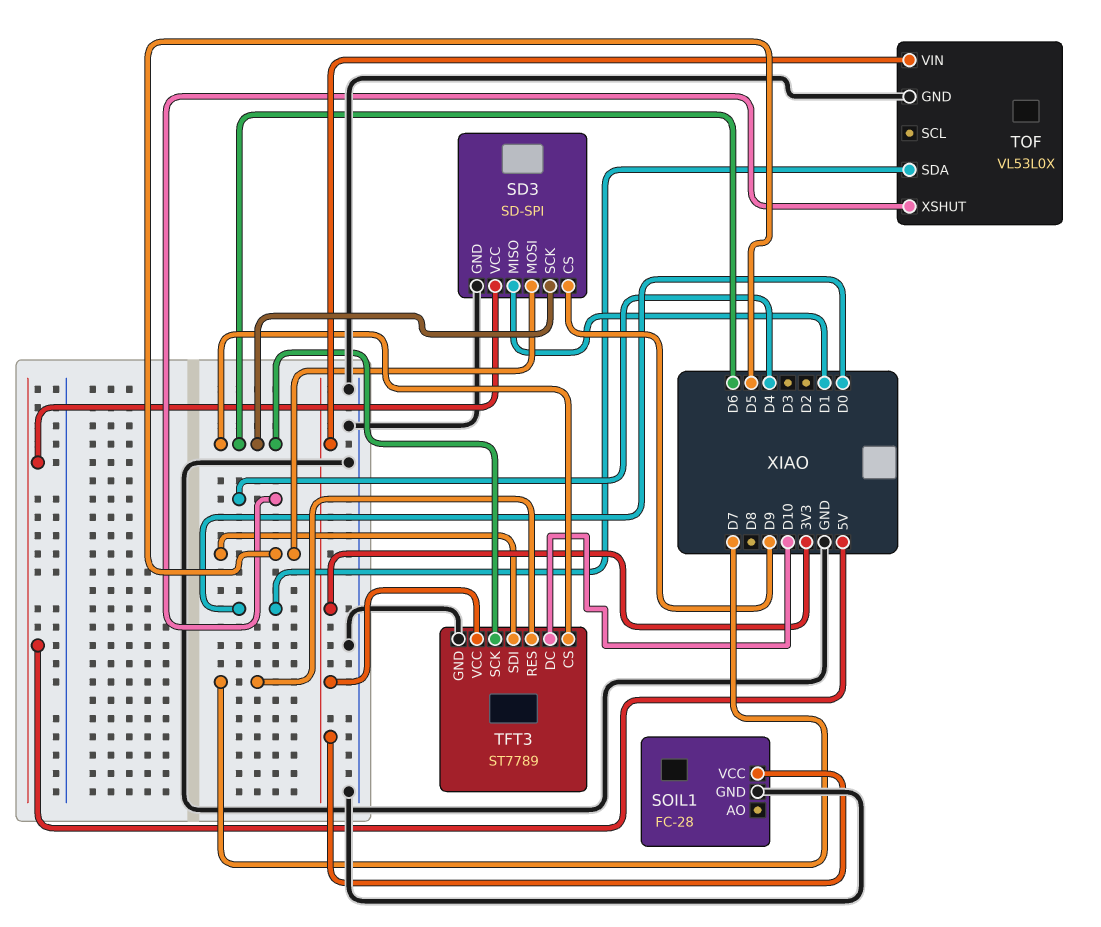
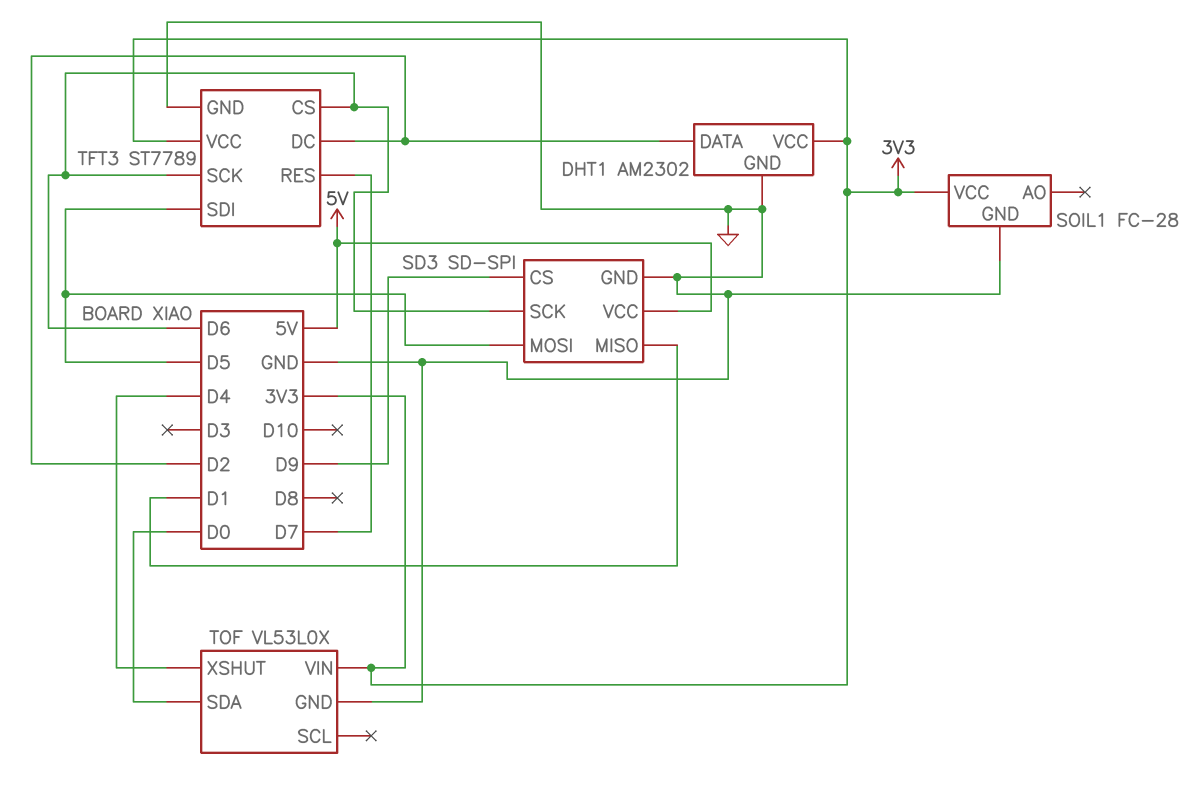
DHT1: none -> AM2302
DHT1 pin DATA: none -> D2
DHT1 pin GND: none -> GND
DHT1 pin VCC: none -> 3V3
TFT3 pin DC: D10 -> D2

